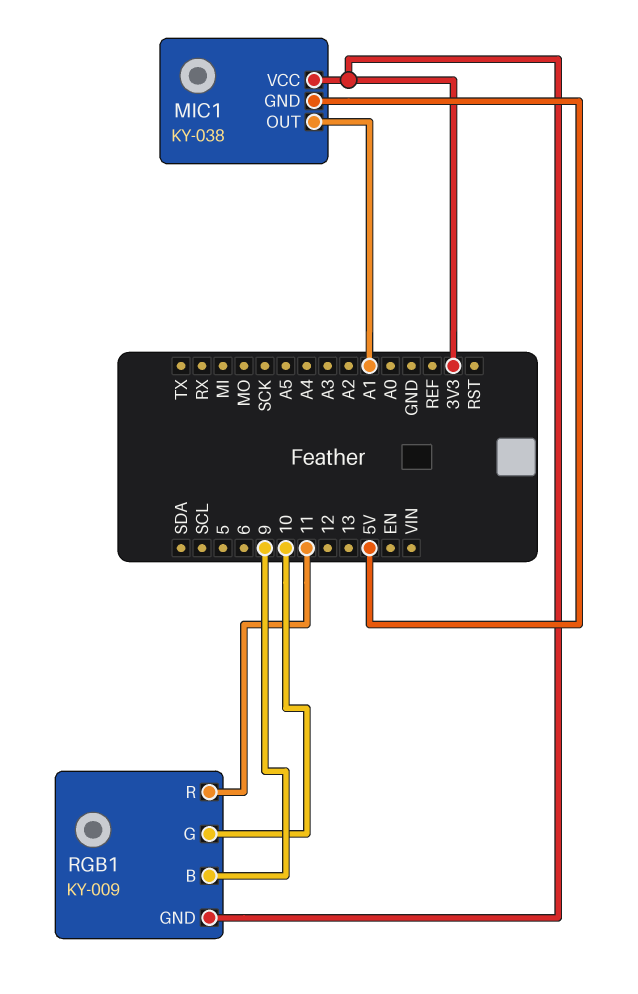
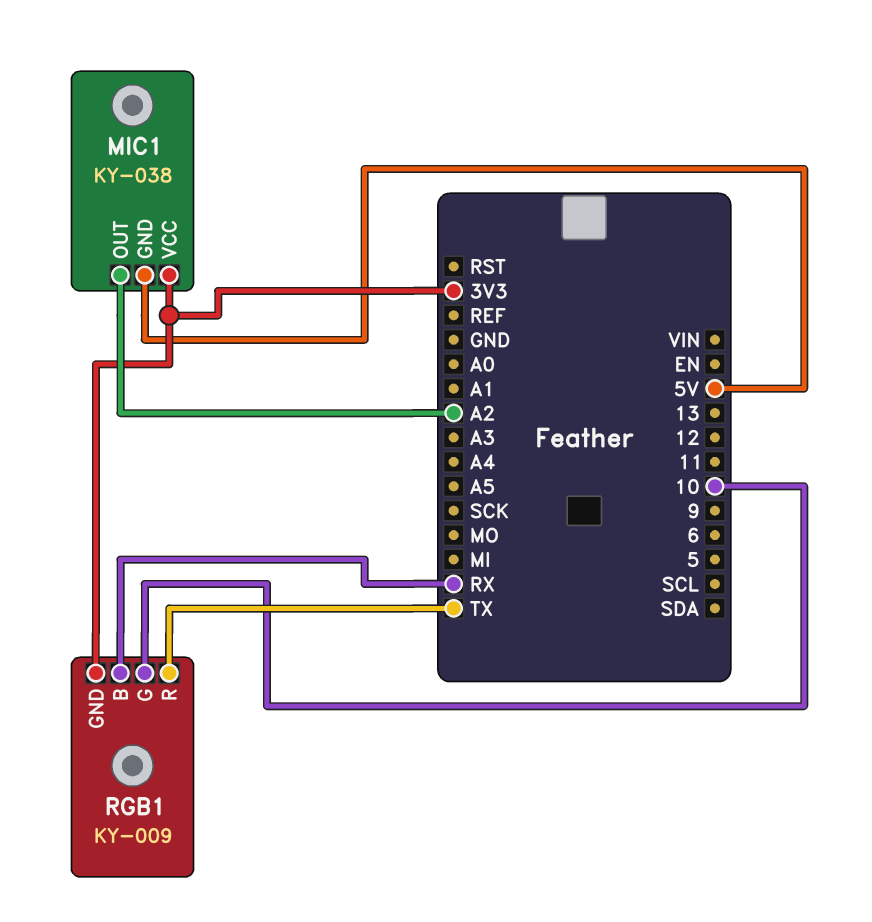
MIC1 pin OUT: A1 -> A2
RGB1 pin B: 9 -> RX
RGB1 pin R: 11 -> TX

